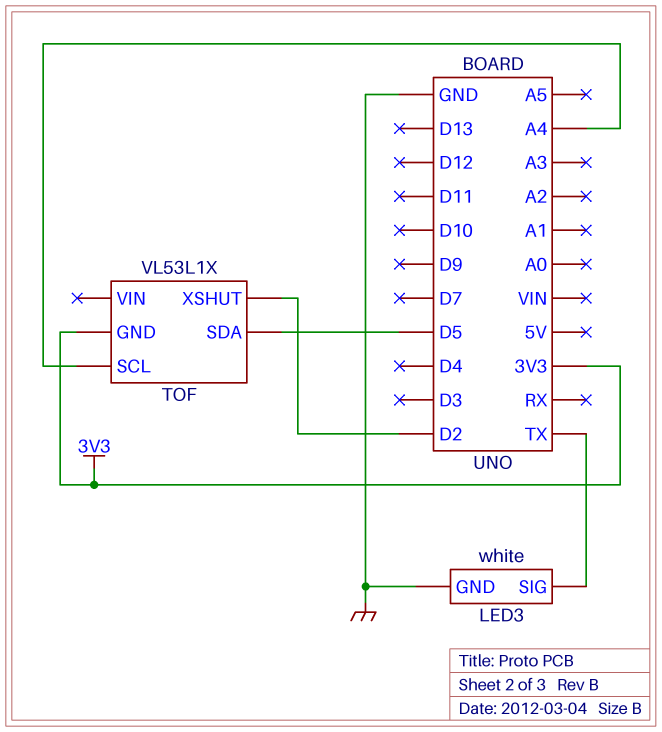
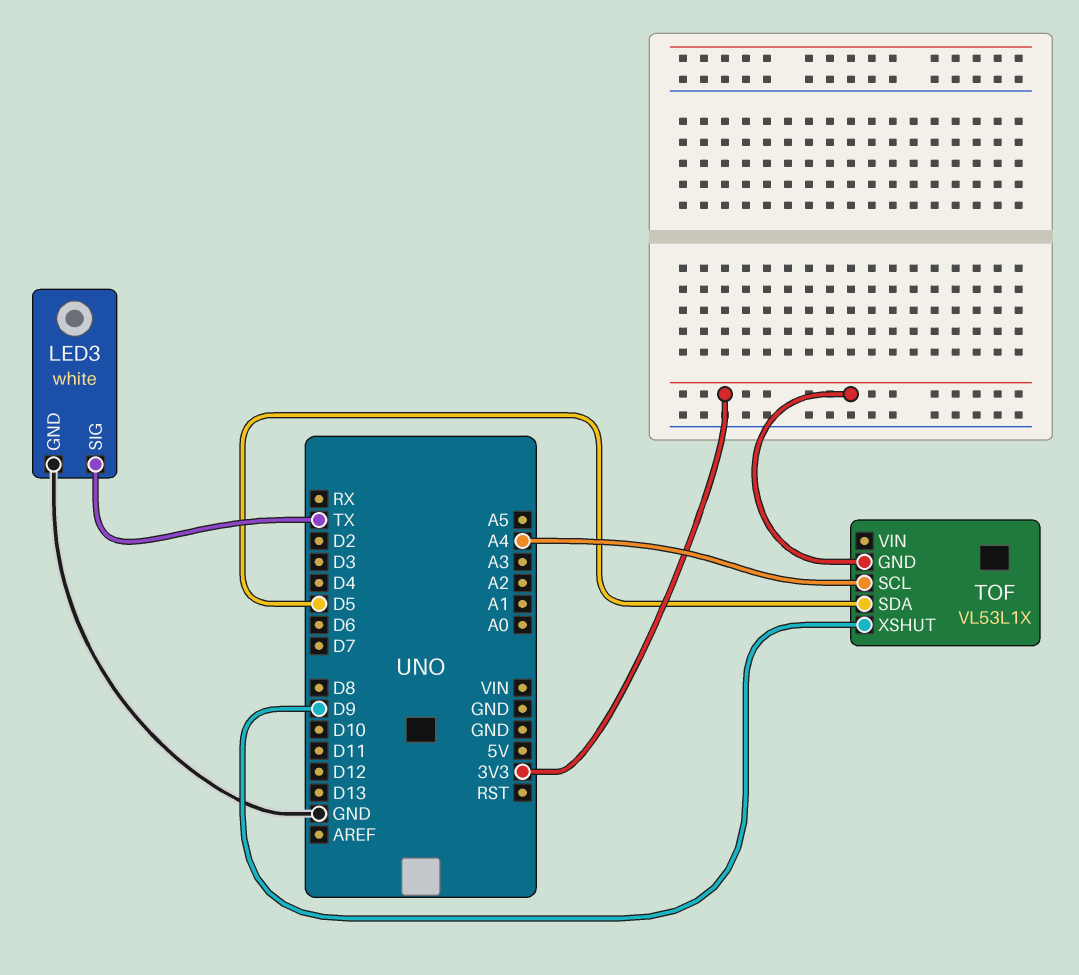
TOF pin XSHUT: D2 -> D9

